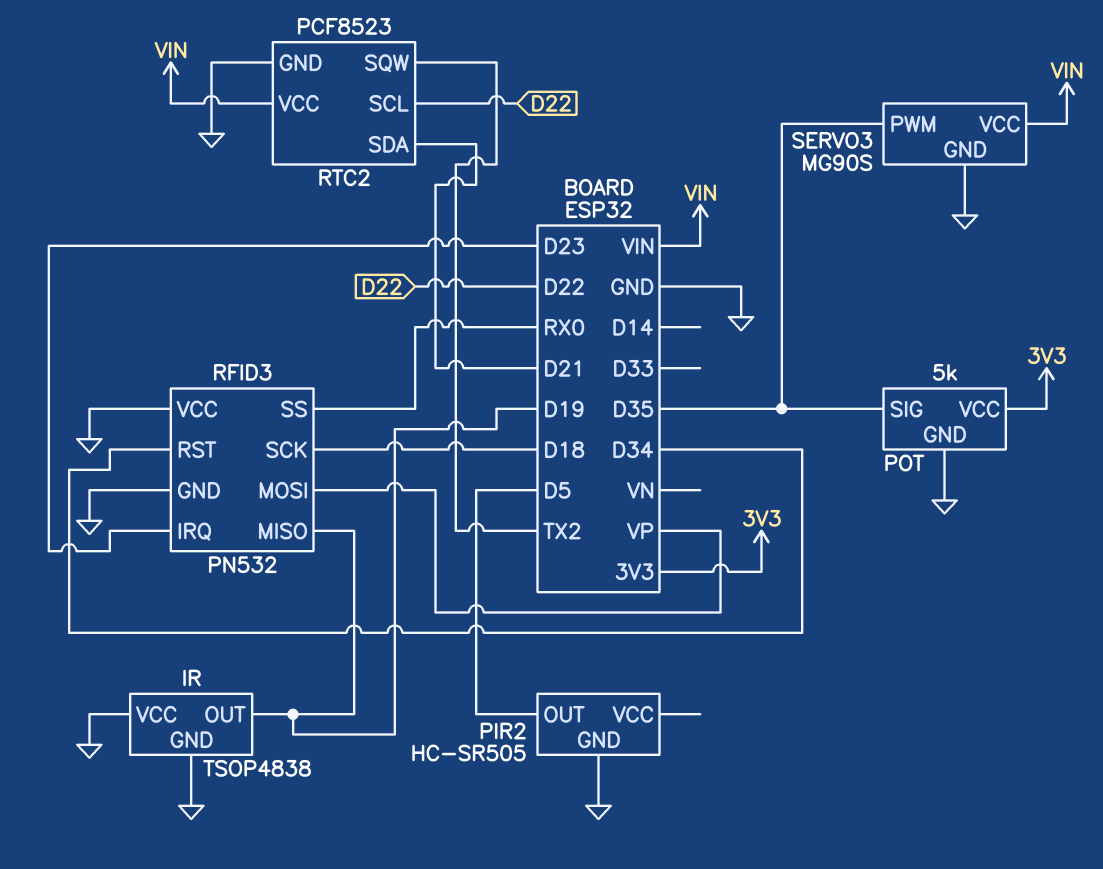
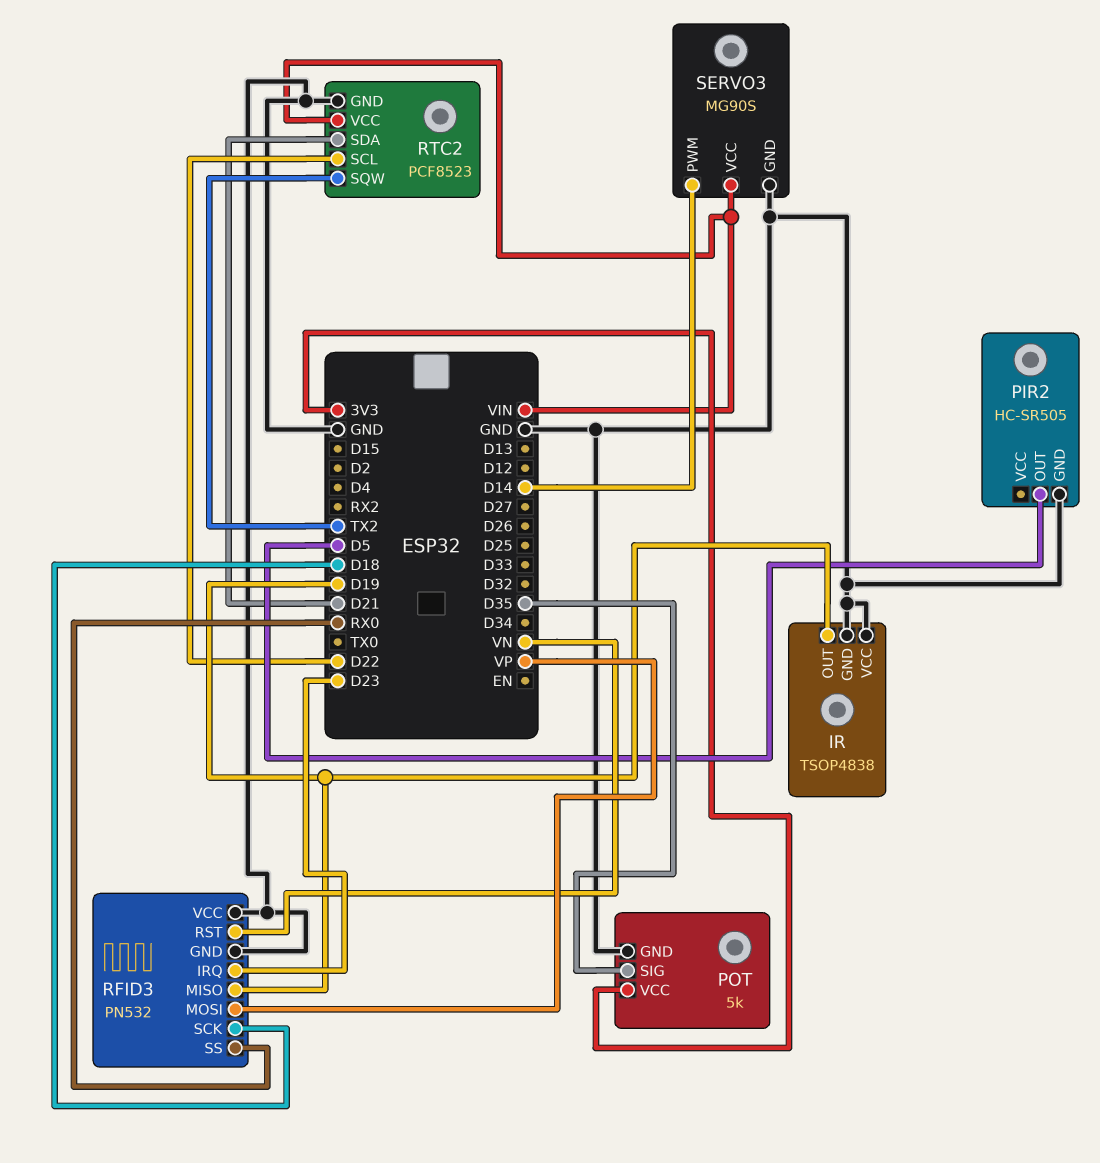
RFID3 pin RST: D34 -> VN
SERVO3 pin PWM: D35 -> D14

